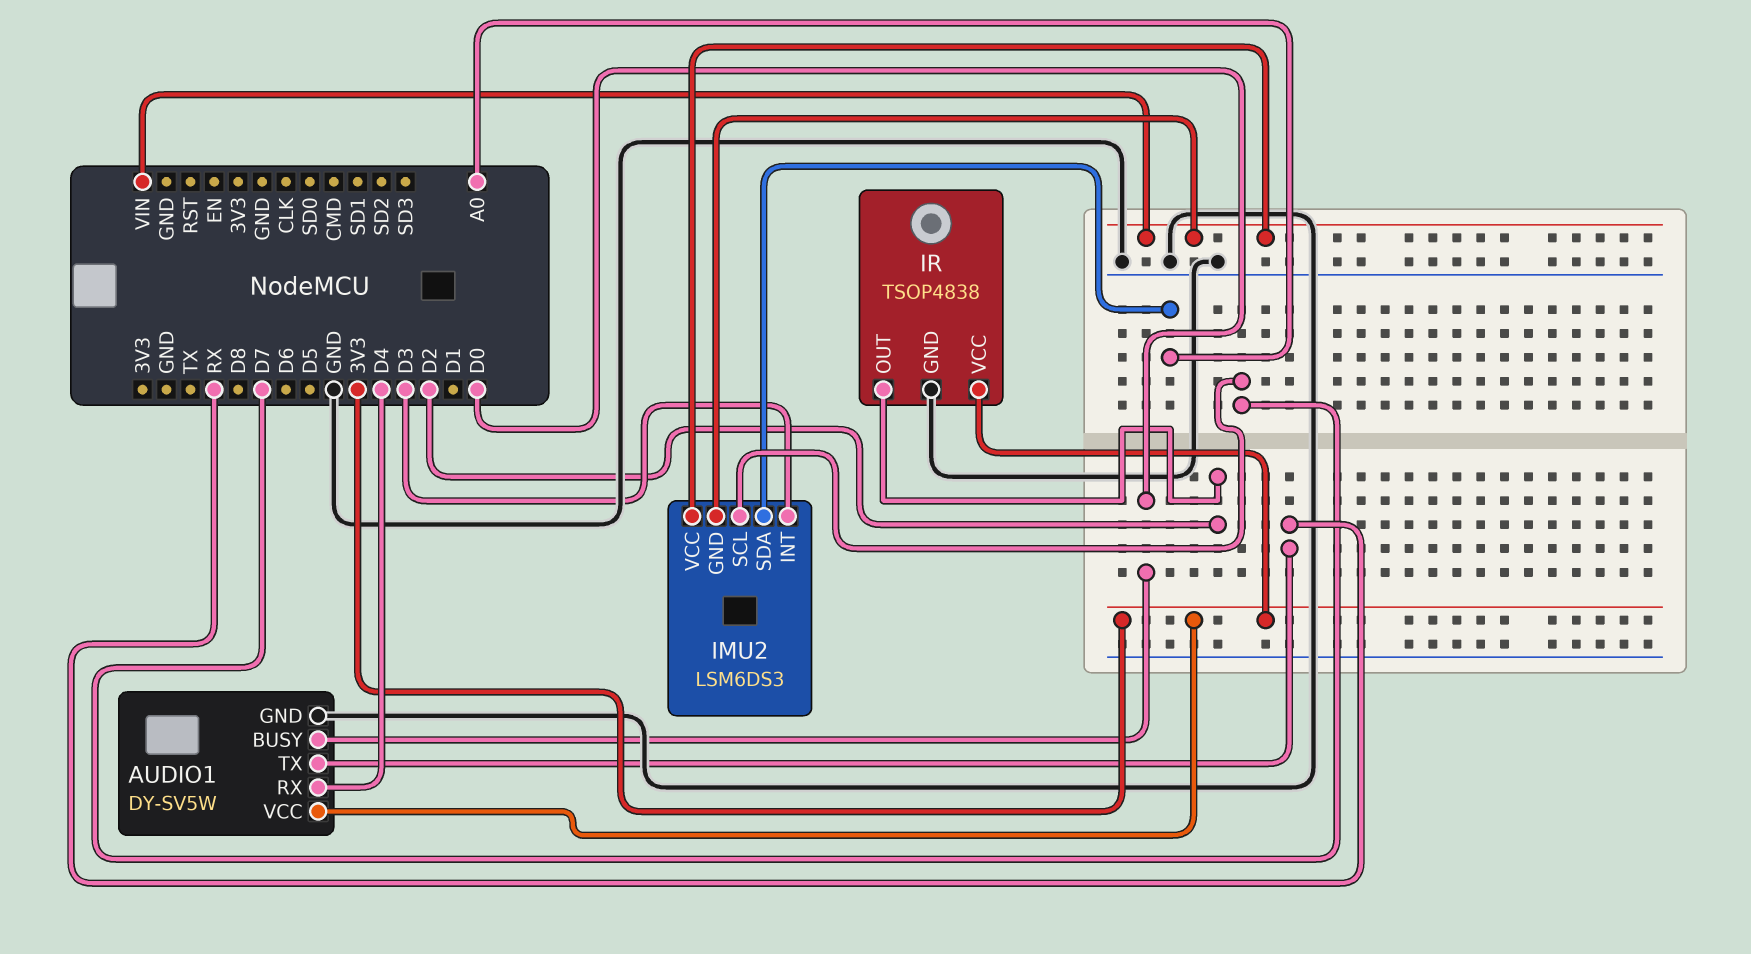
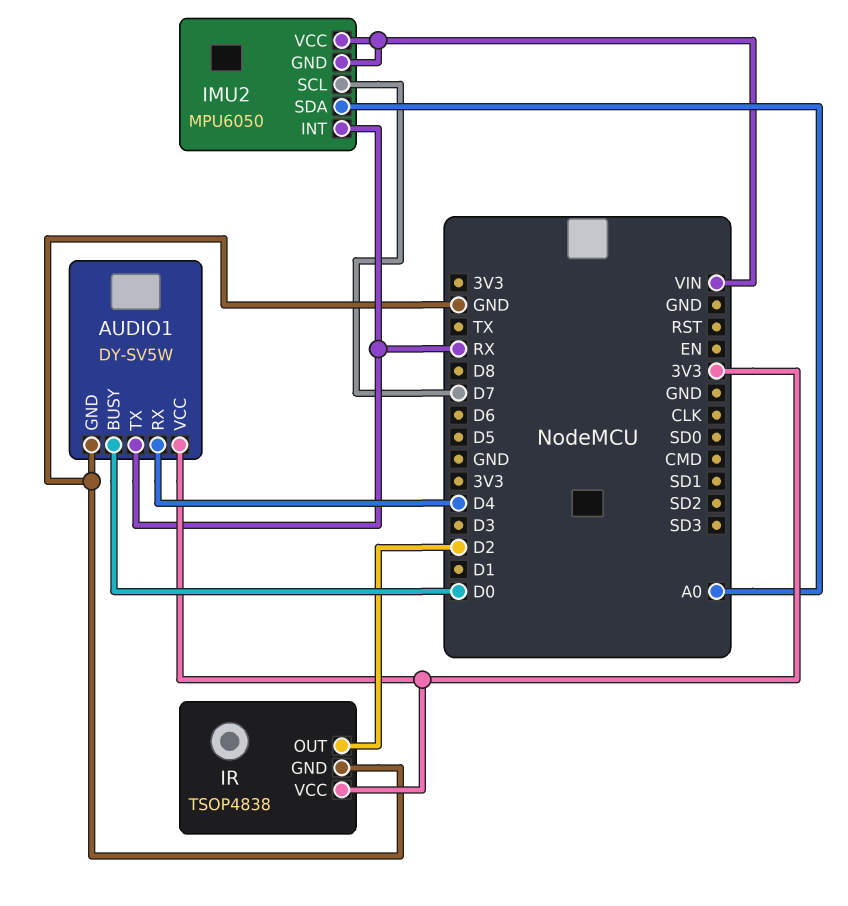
IMU2: LSM6DS3 -> MPU6050
IMU2 pin INT: D3 -> RX

